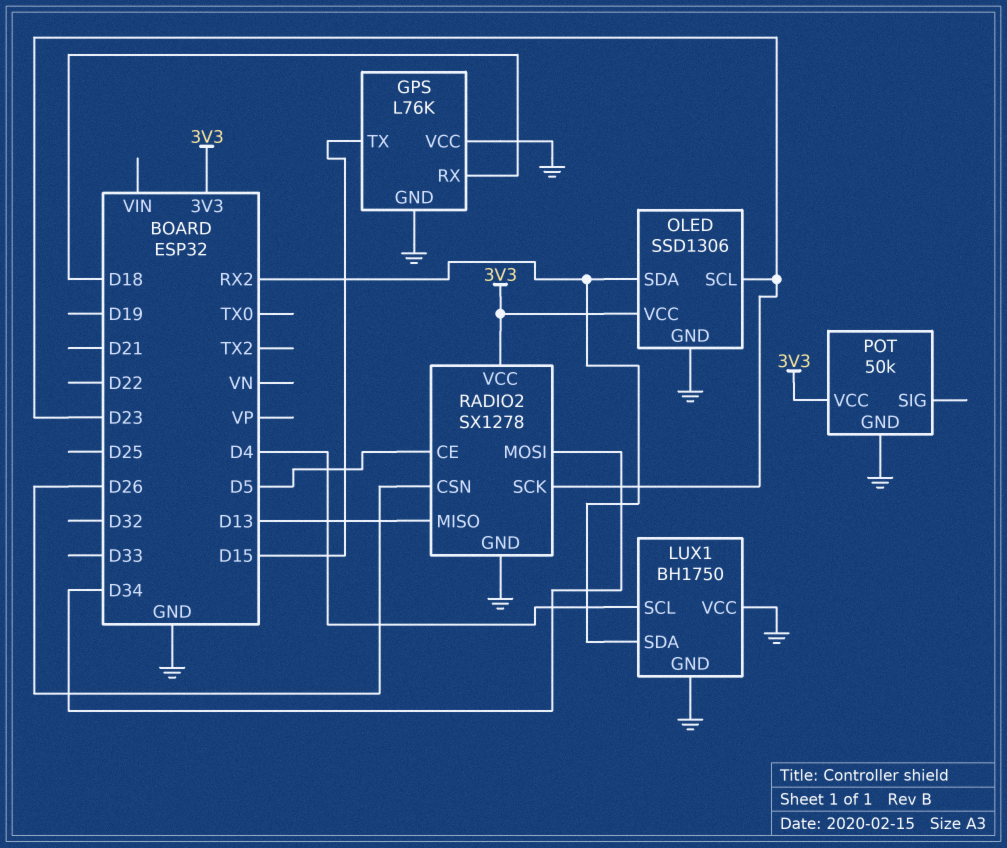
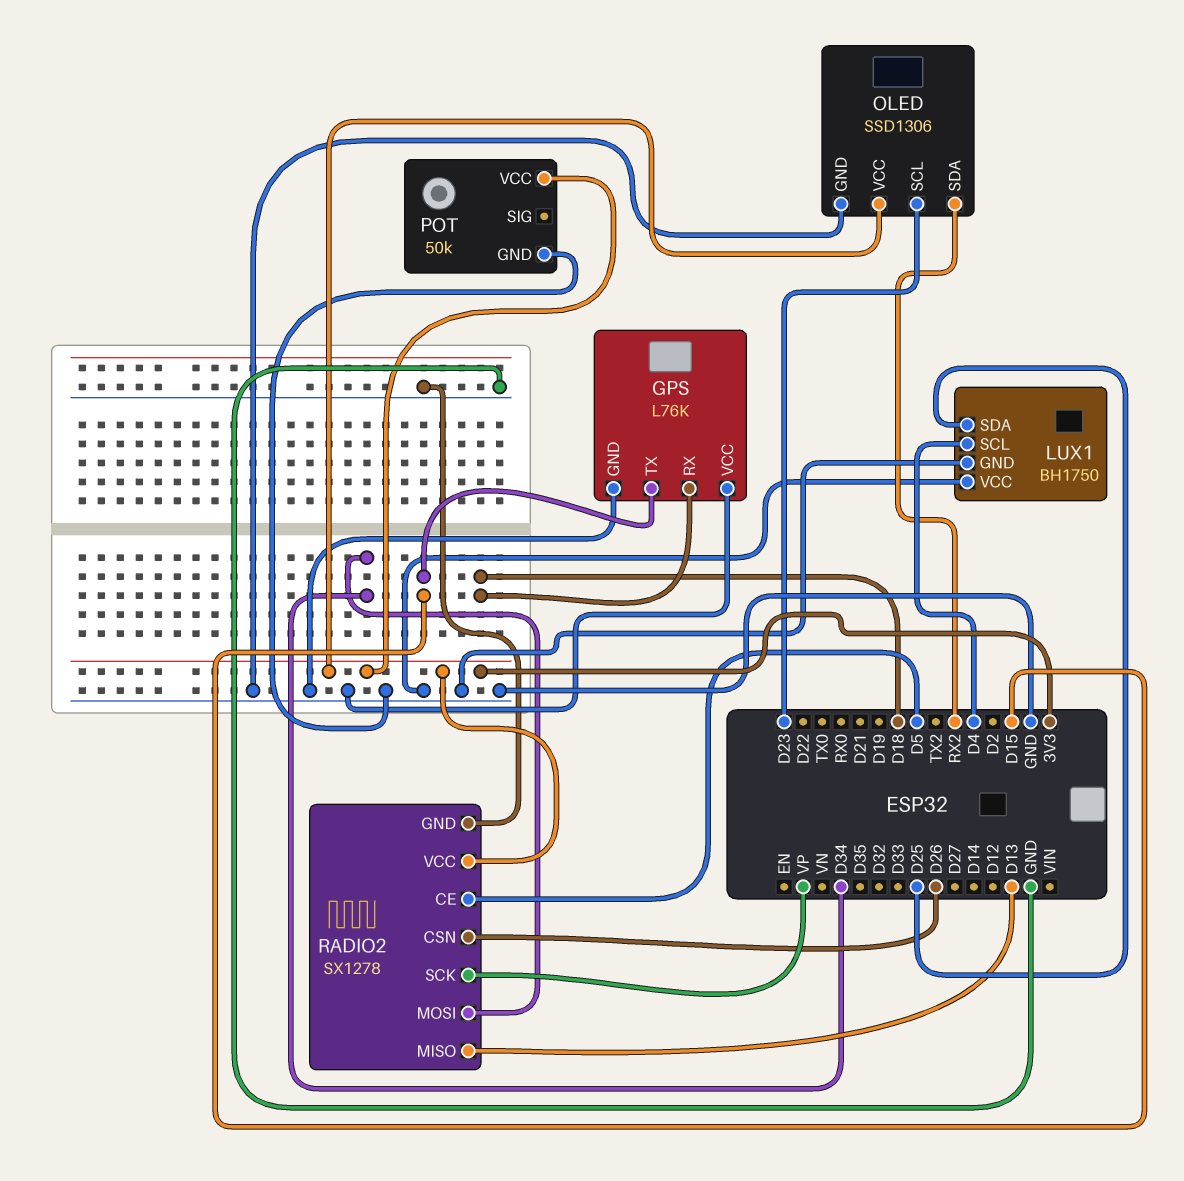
LUX1 pin SDA: RX2 -> D25
RADIO2 pin SCK: D23 -> VP

